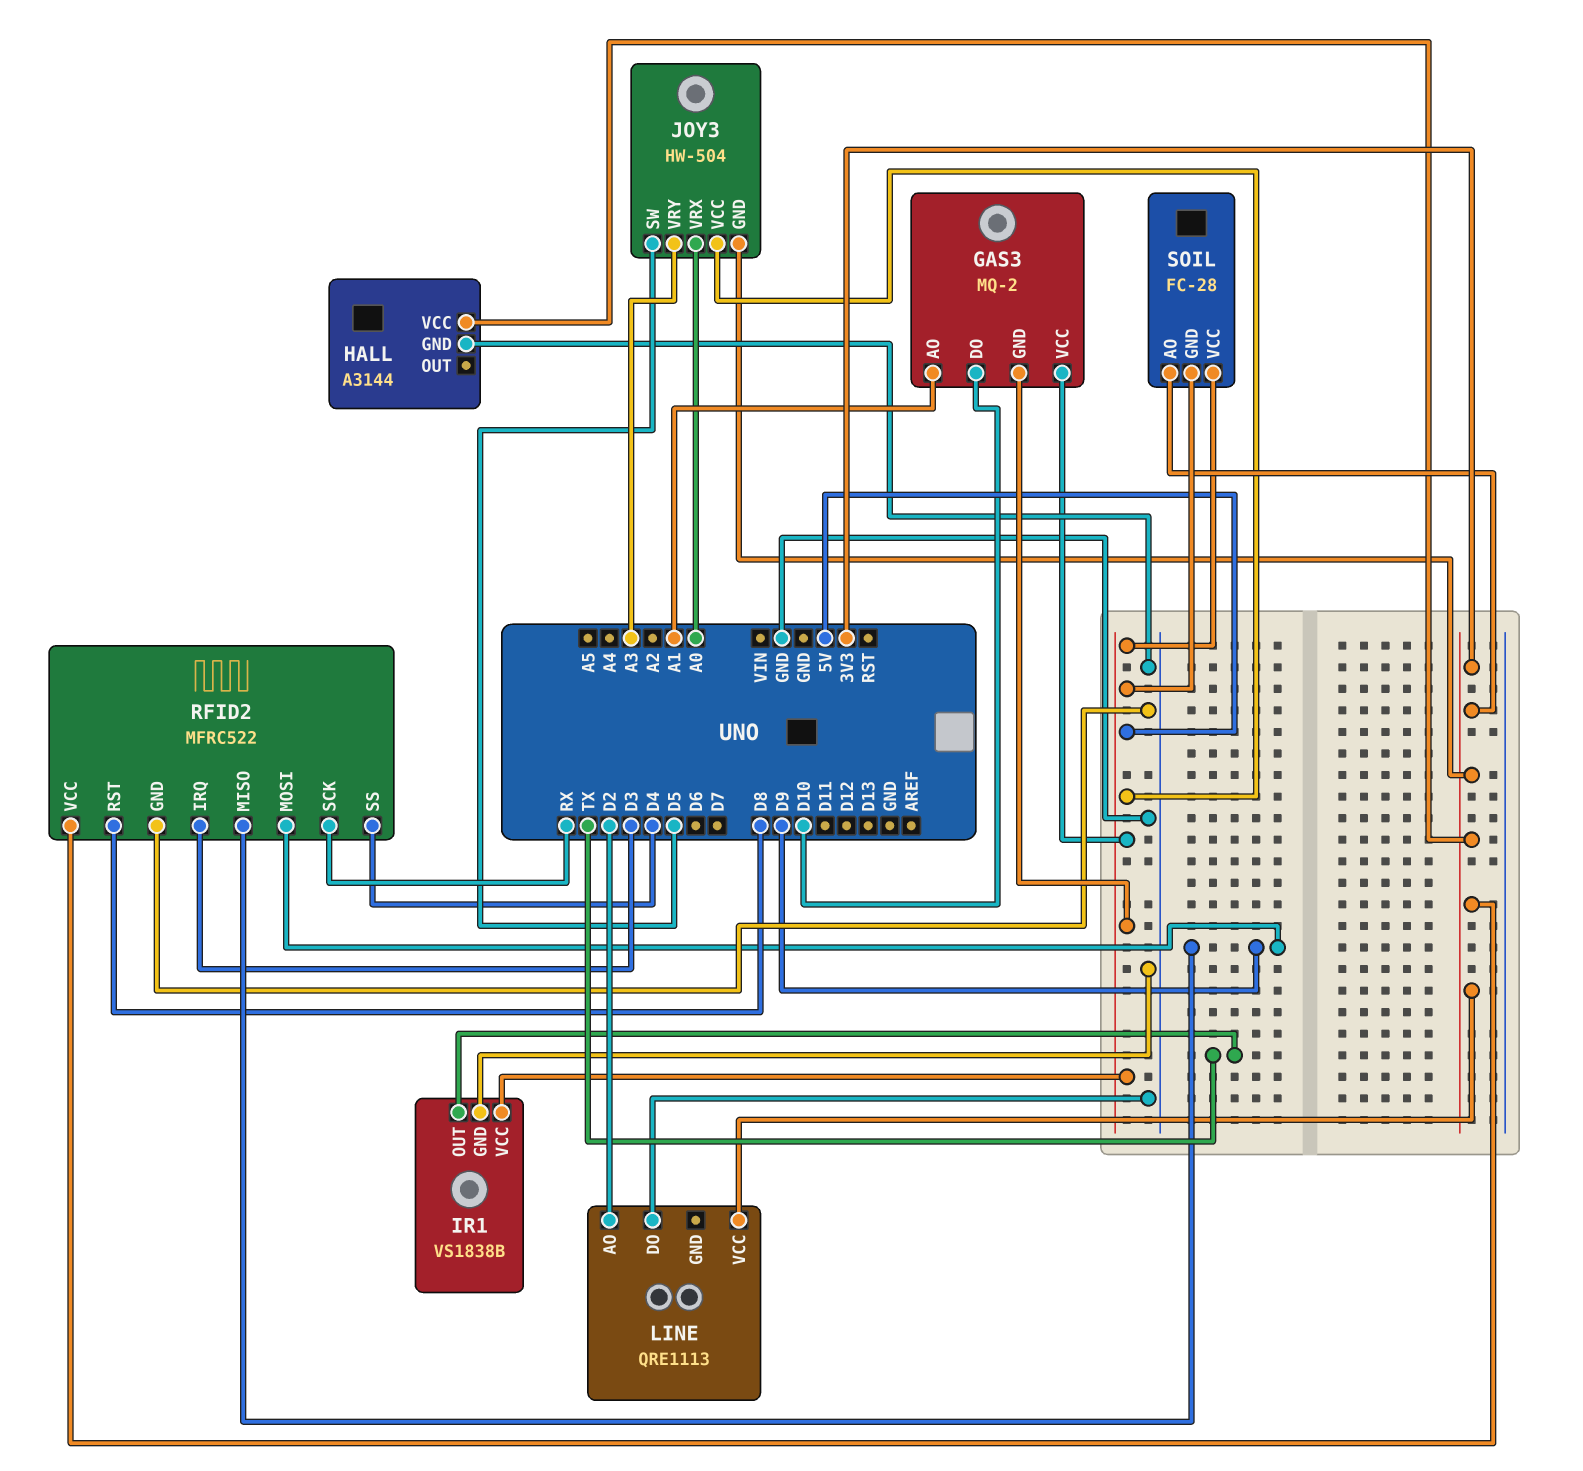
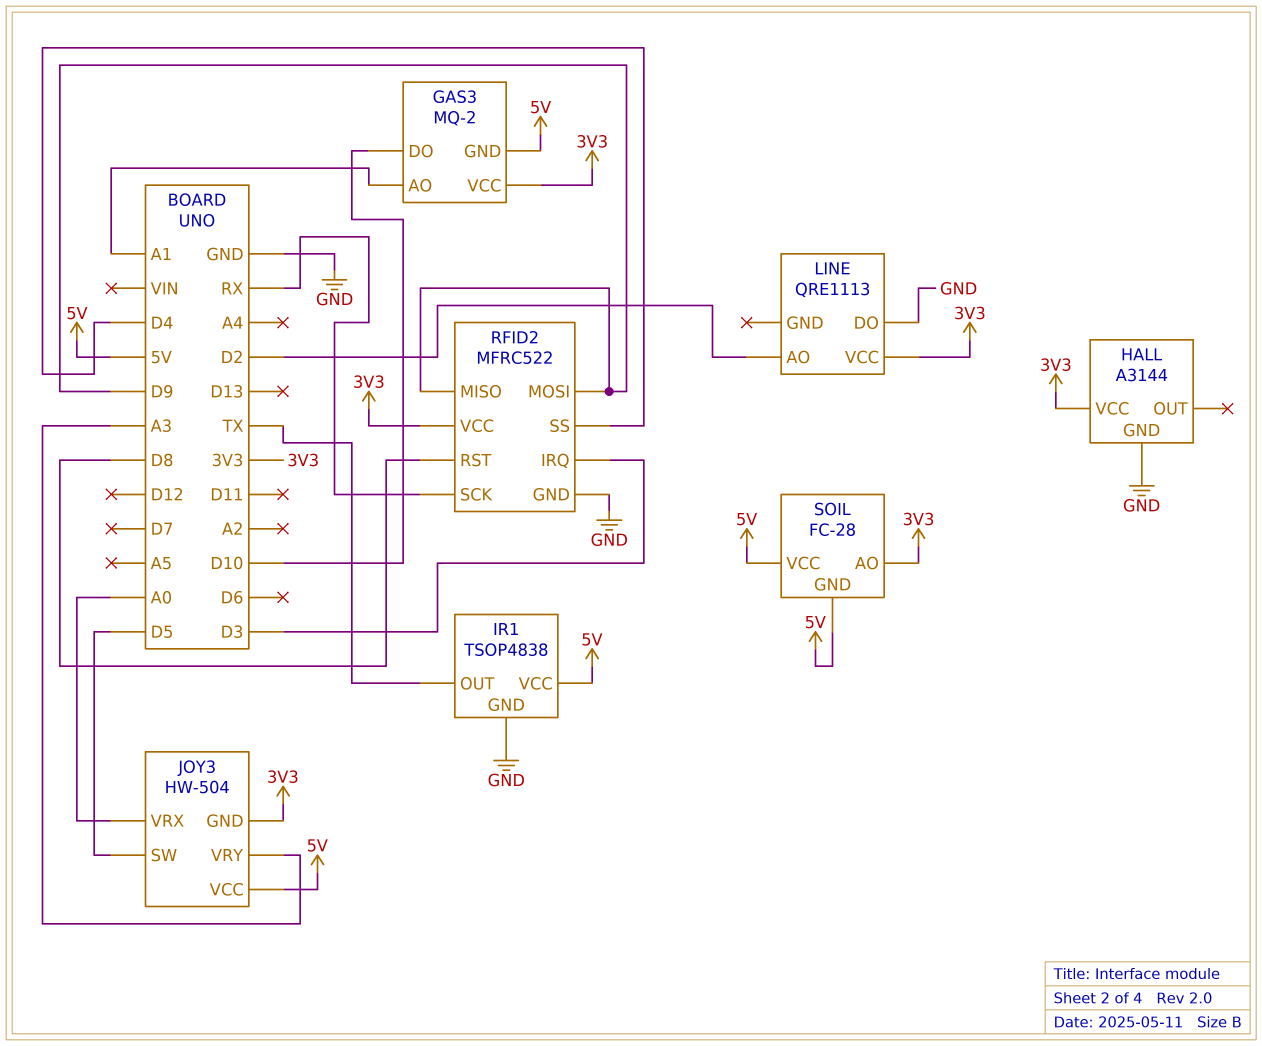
GAS3 pin VCC: 5V -> 3V3
IR1: VS1838B -> TSOP4838

